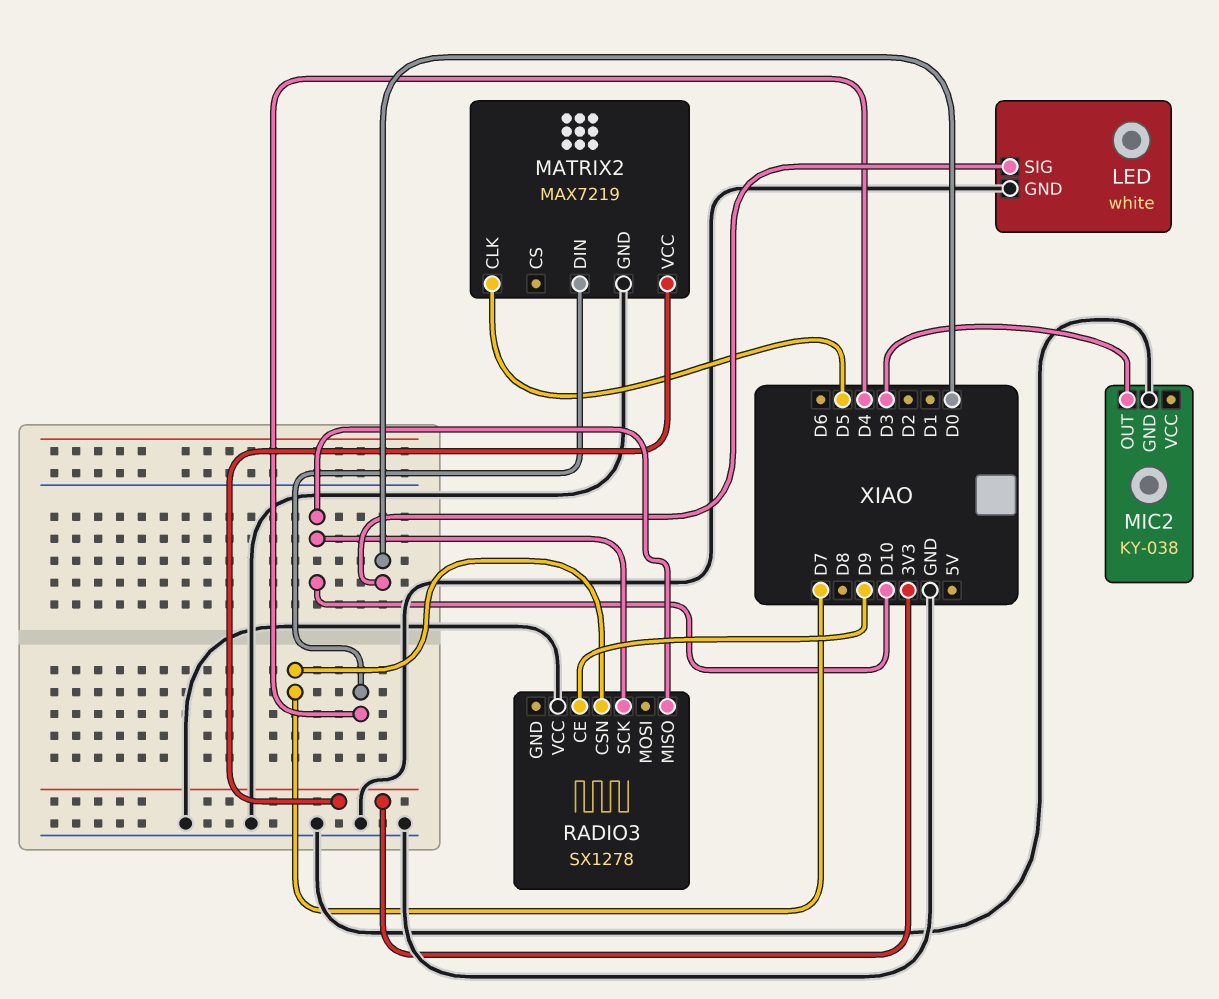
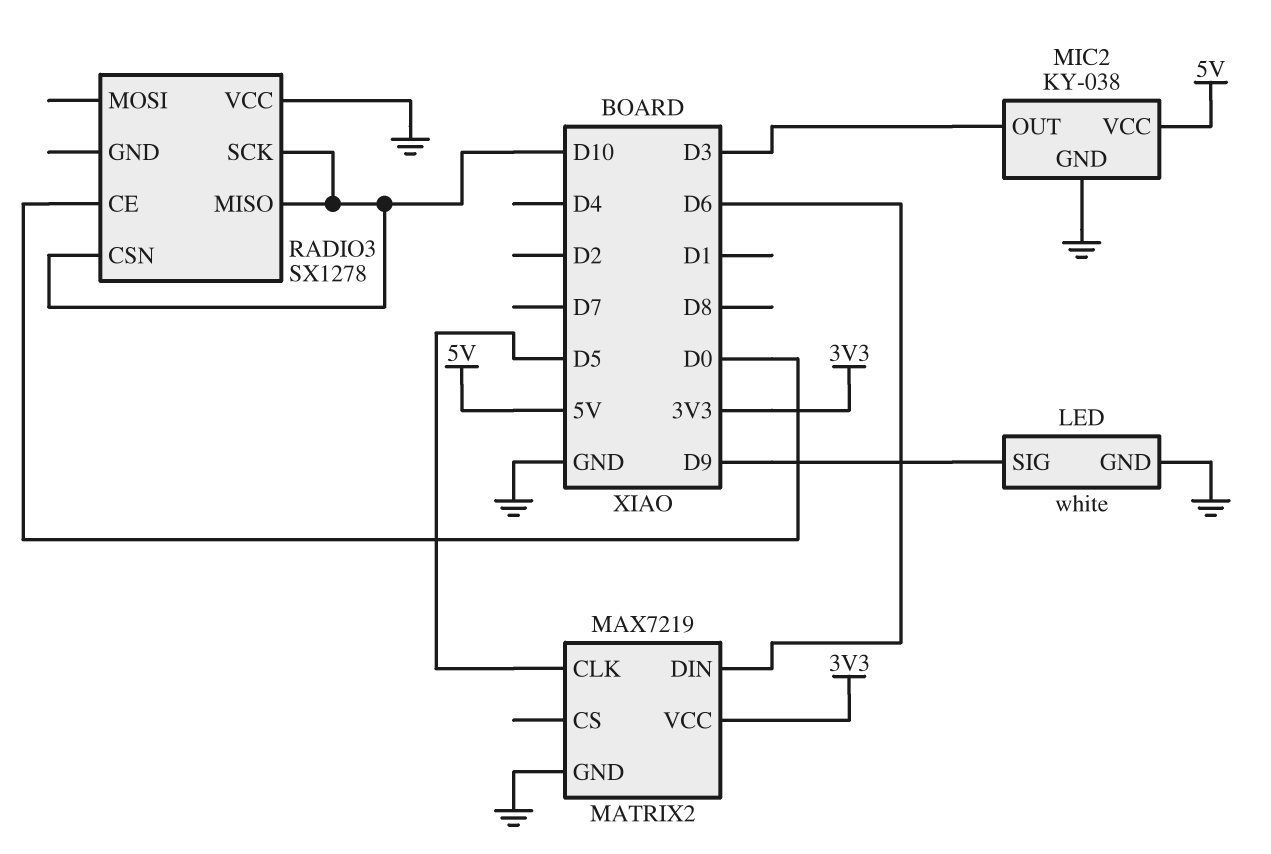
LED pin SIG: D0 -> D9
MATRIX2 pin DIN: D4 -> D6
MIC2 pin VCC: none -> 5V
RADIO3 pin CE: D9 -> D0
RADIO3 pin CSN: D7 -> D10

